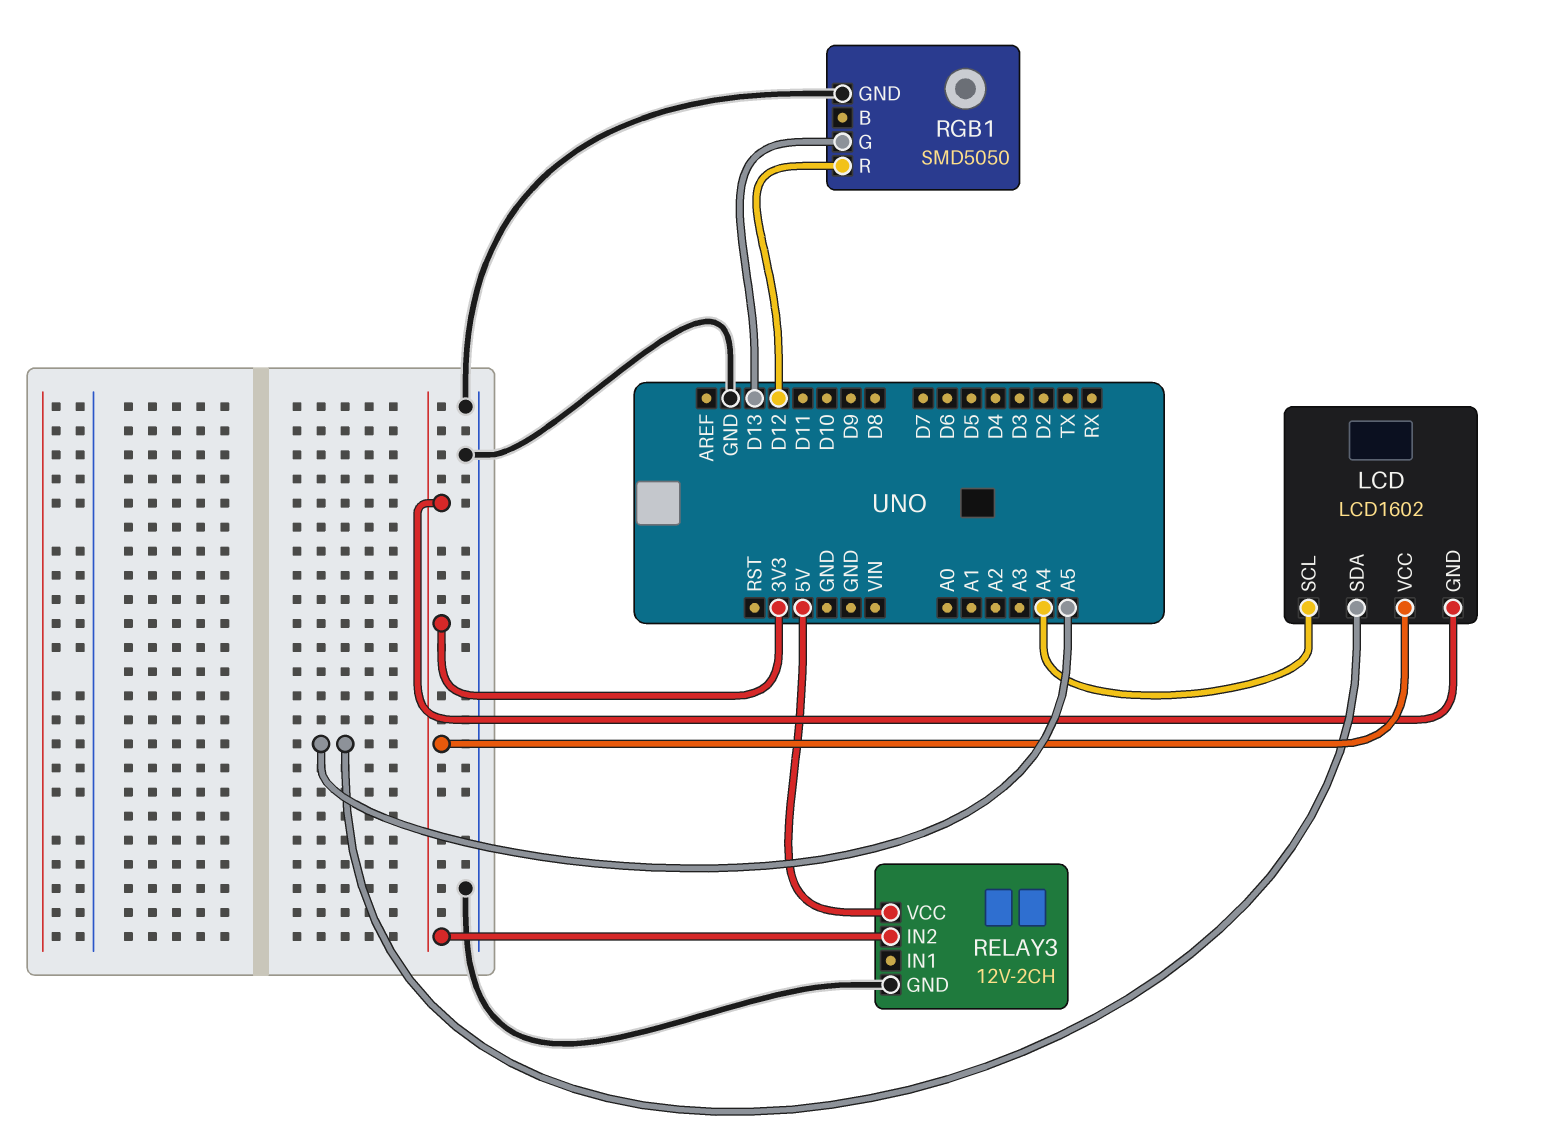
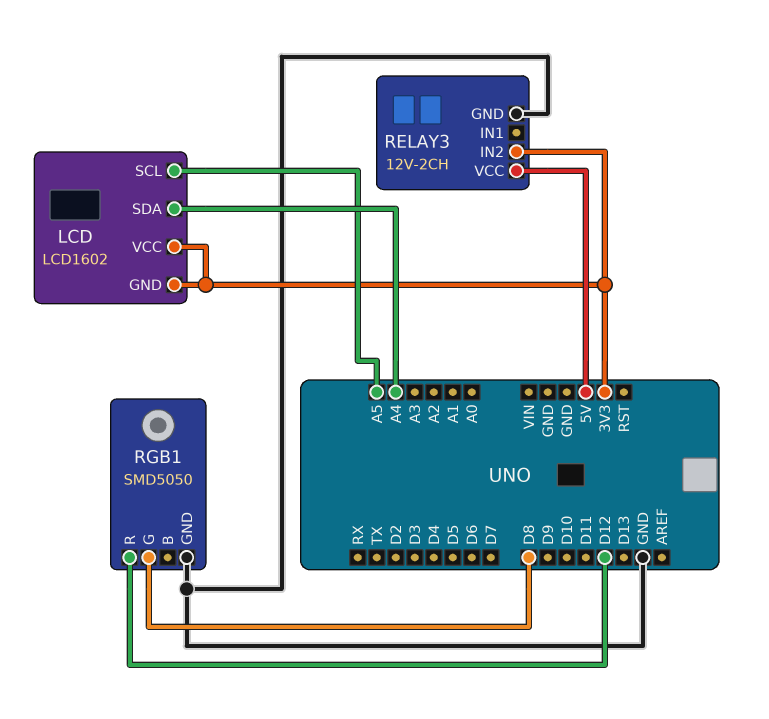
LCD pin SCL: A4 -> A5
LCD pin SDA: A5 -> A4
RGB1 pin G: D13 -> D8

